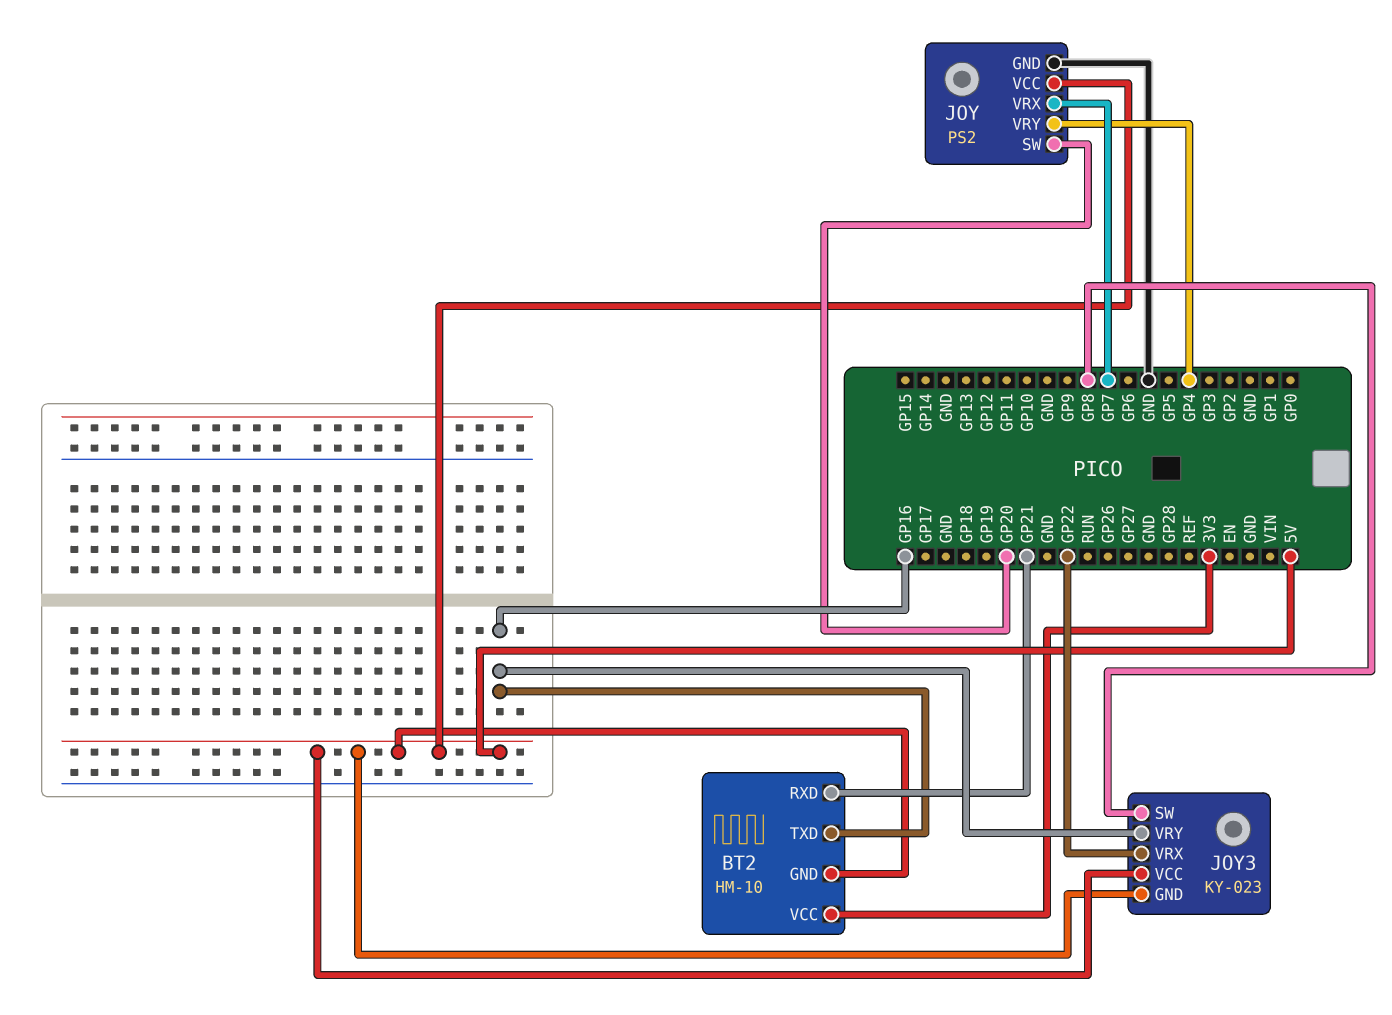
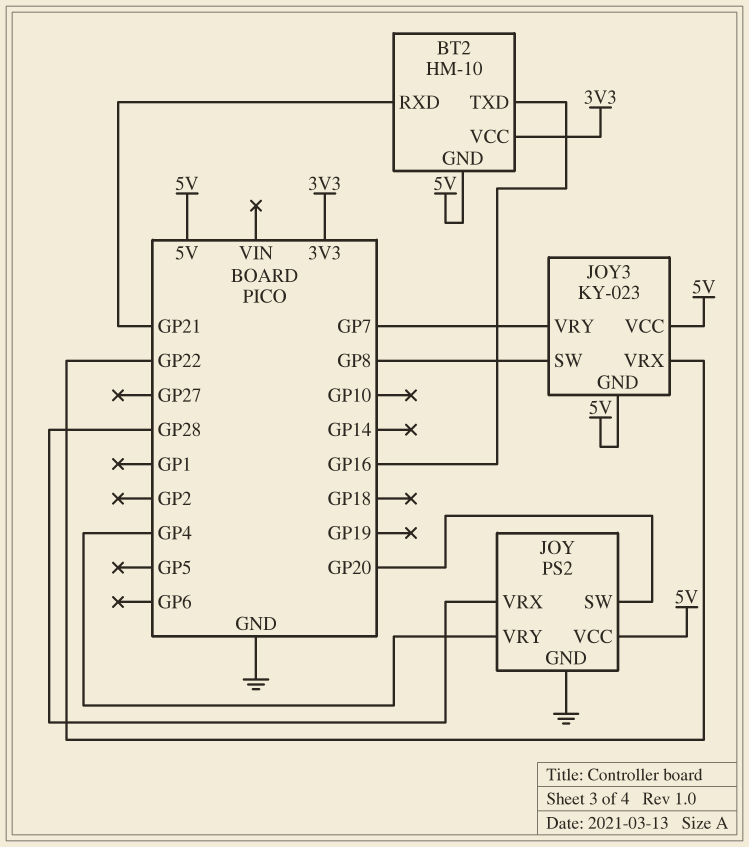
JOY pin VRX: GP7 -> GP28
JOY3 pin VRY: GP16 -> GP7

